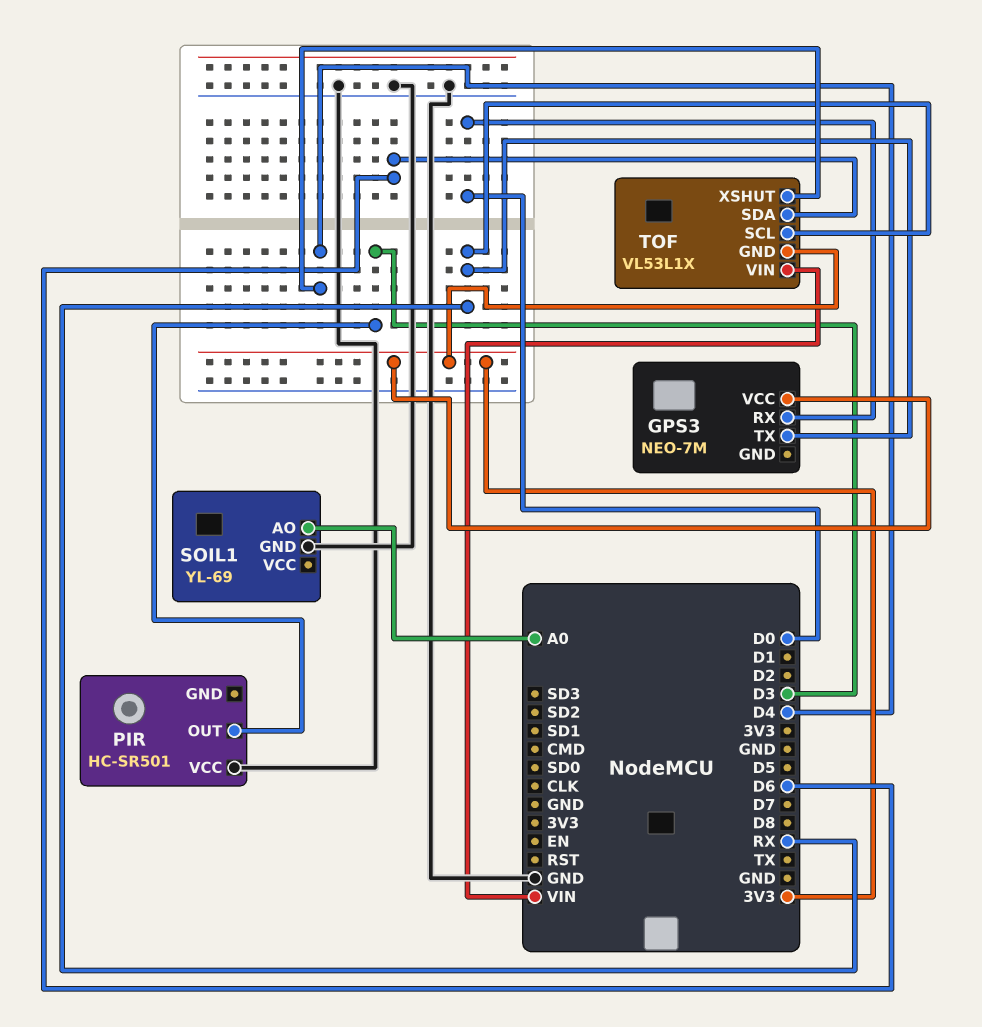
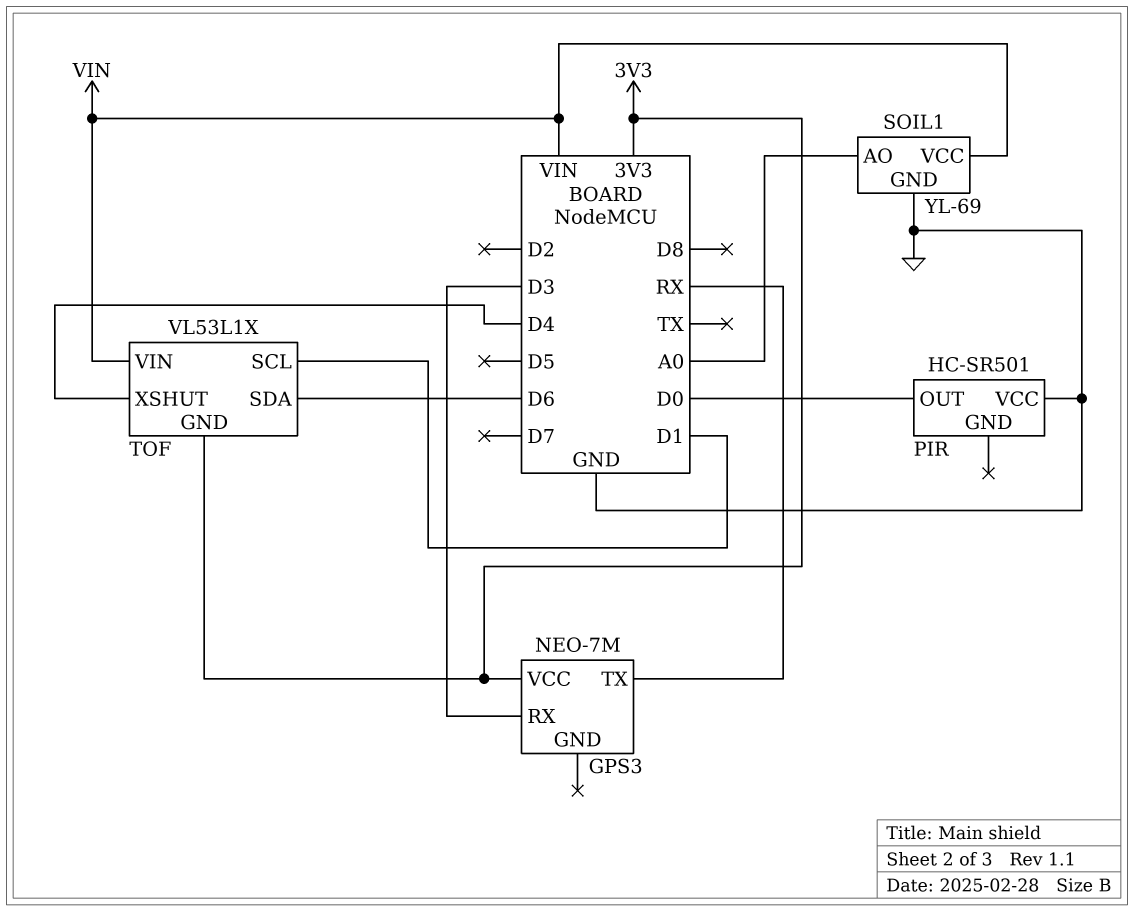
GPS3 pin RX: D0 -> D3
PIR pin OUT: D3 -> D0
SOIL1 pin VCC: none -> VIN
TOF pin SCL: RX -> D1

